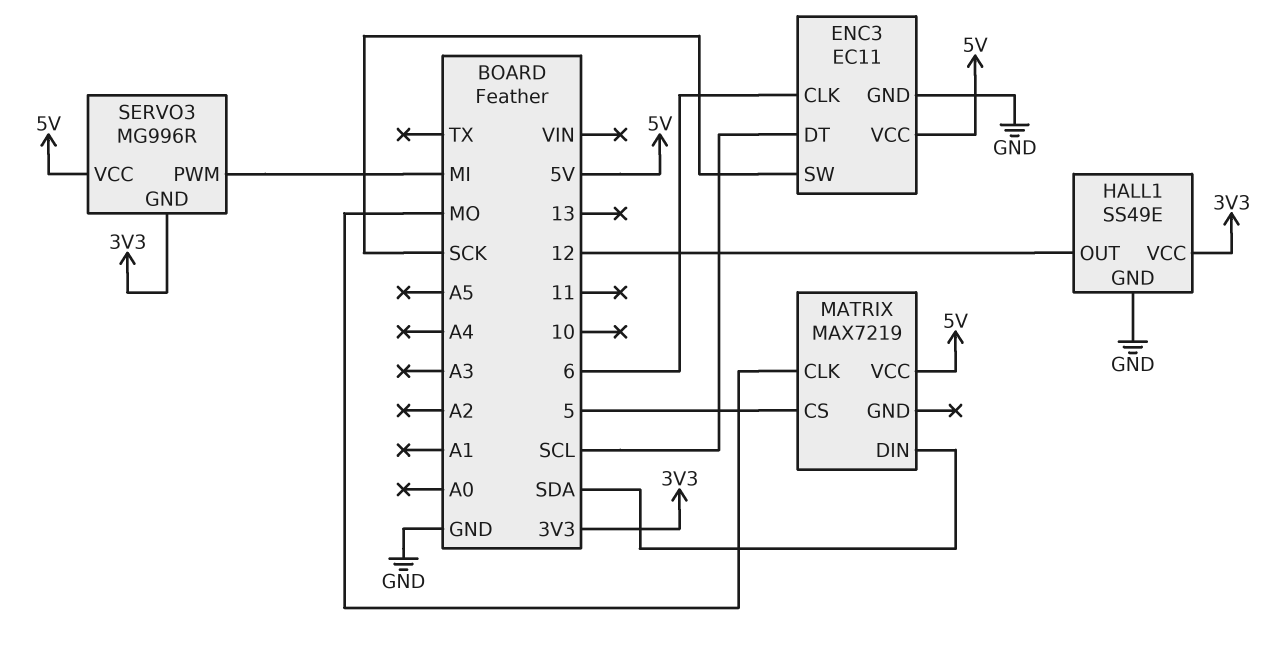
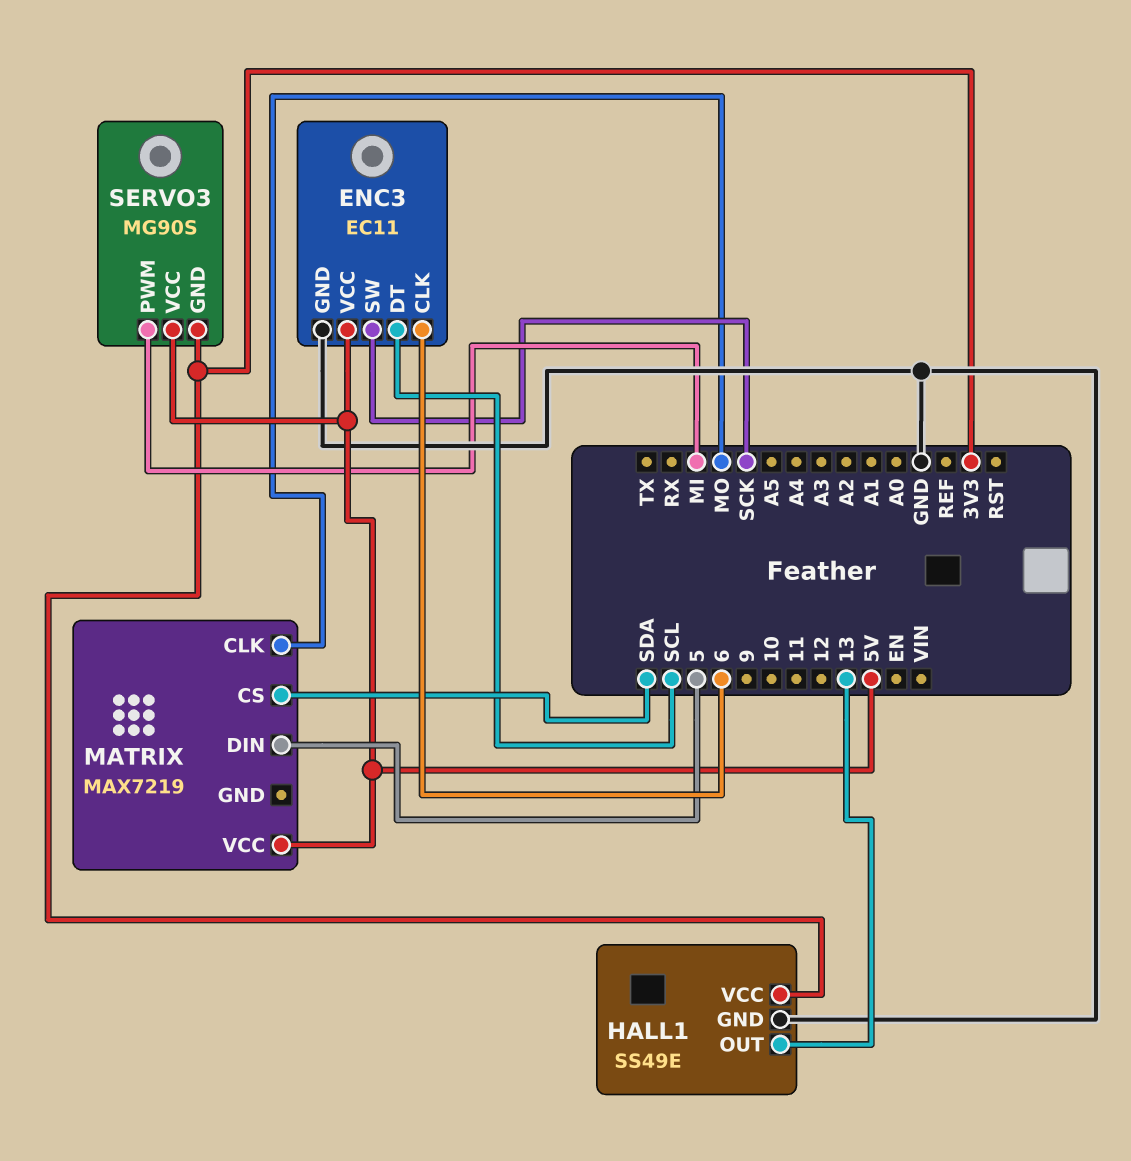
HALL1 pin OUT: 12 -> 13
MATRIX pin CS: 5 -> SDA
MATRIX pin DIN: SDA -> 5
SERVO3: MG996R -> MG90S

